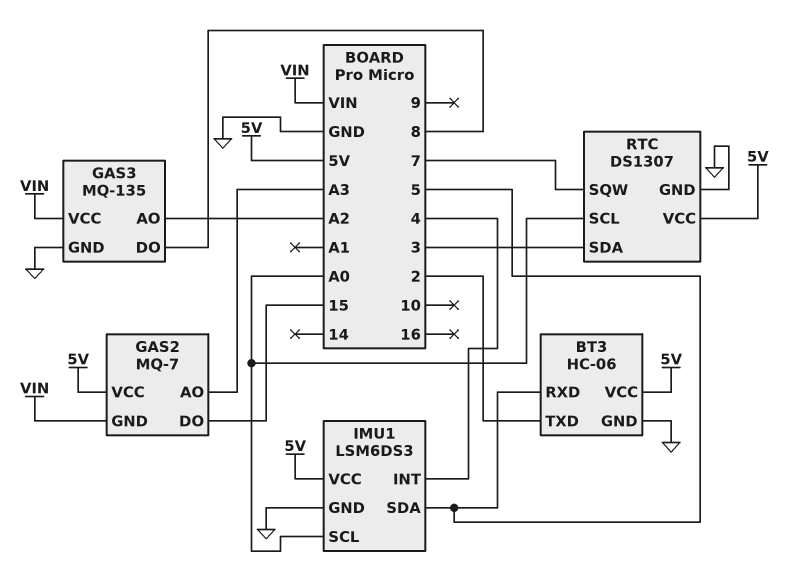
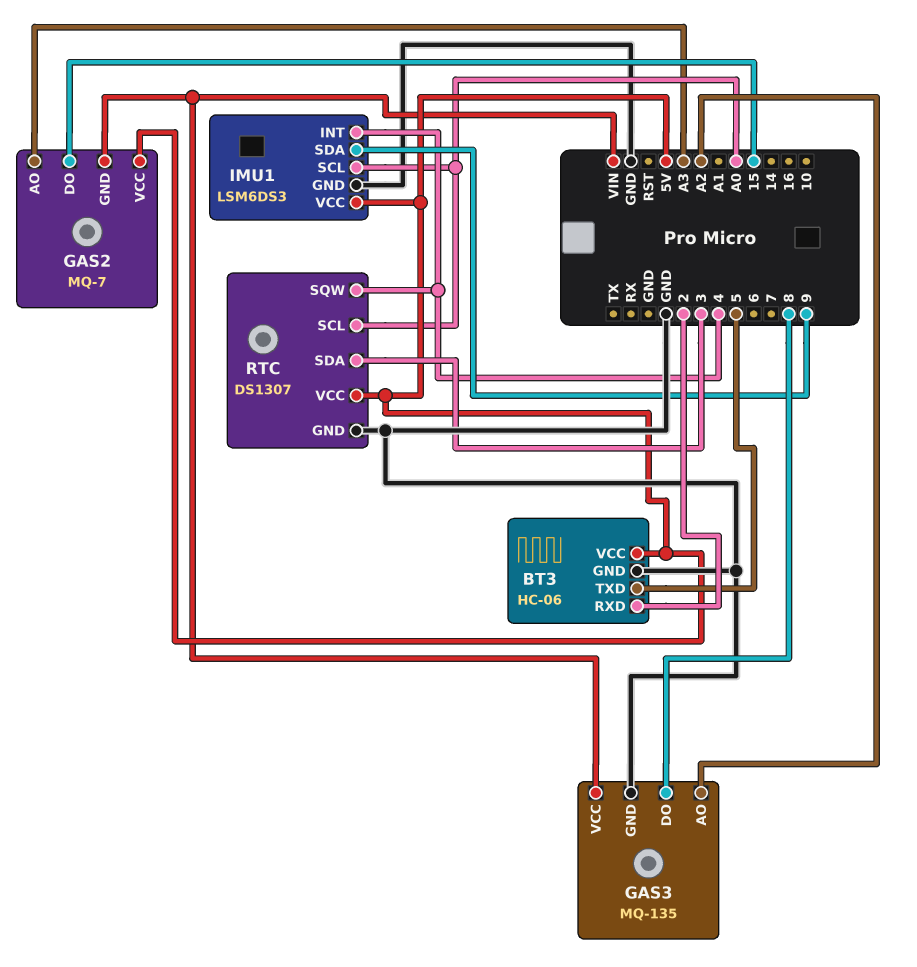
BT3 pin RXD: 5 -> 2
BT3 pin TXD: 2 -> 5
IMU1 pin SDA: 5 -> 9
RTC pin SQW: 7 -> 4

